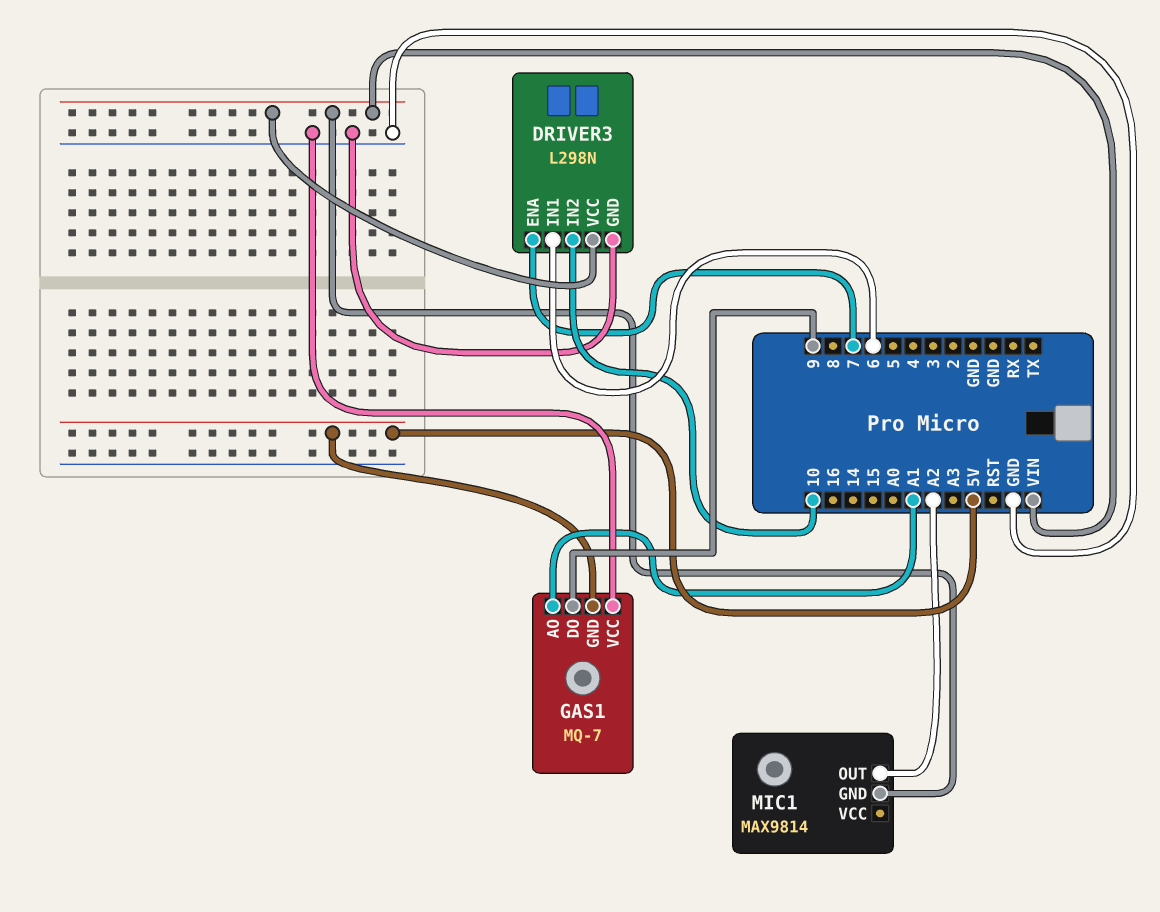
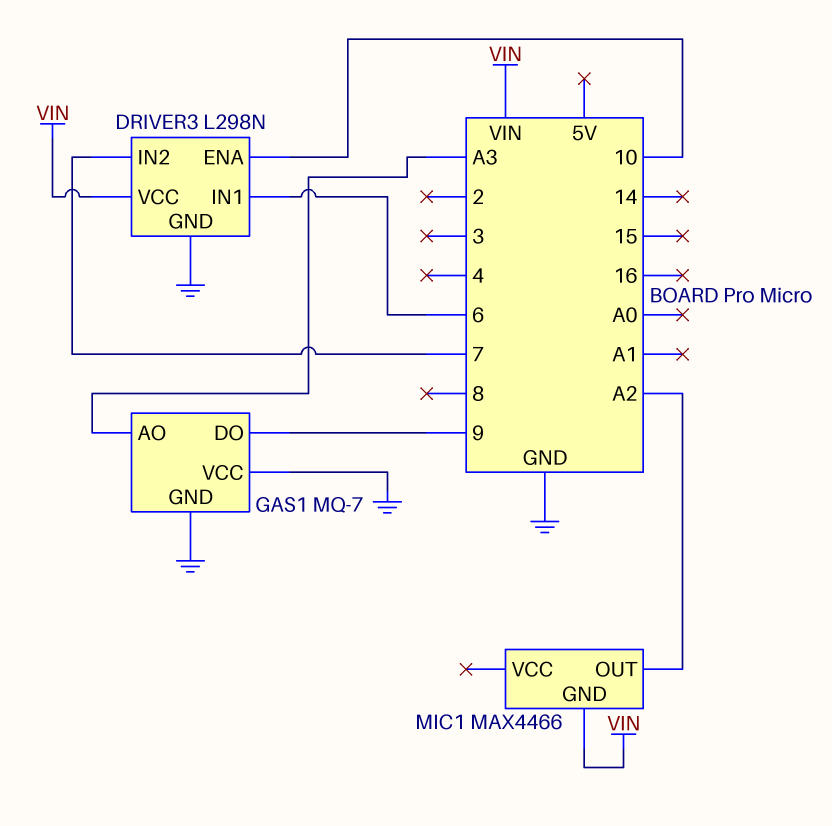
DRIVER3 pin ENA: 7 -> 10
DRIVER3 pin IN2: 10 -> 7
GAS1 pin AO: A1 -> A3
GAS1 pin GND: 5V -> GND
MIC1: MAX9814 -> MAX4466

